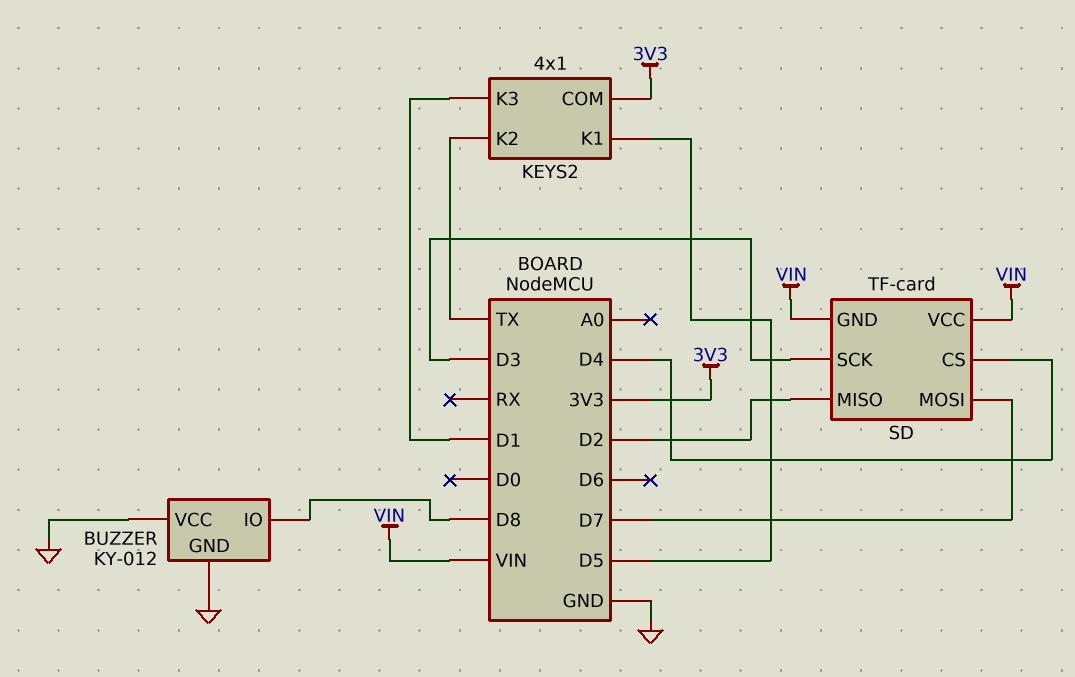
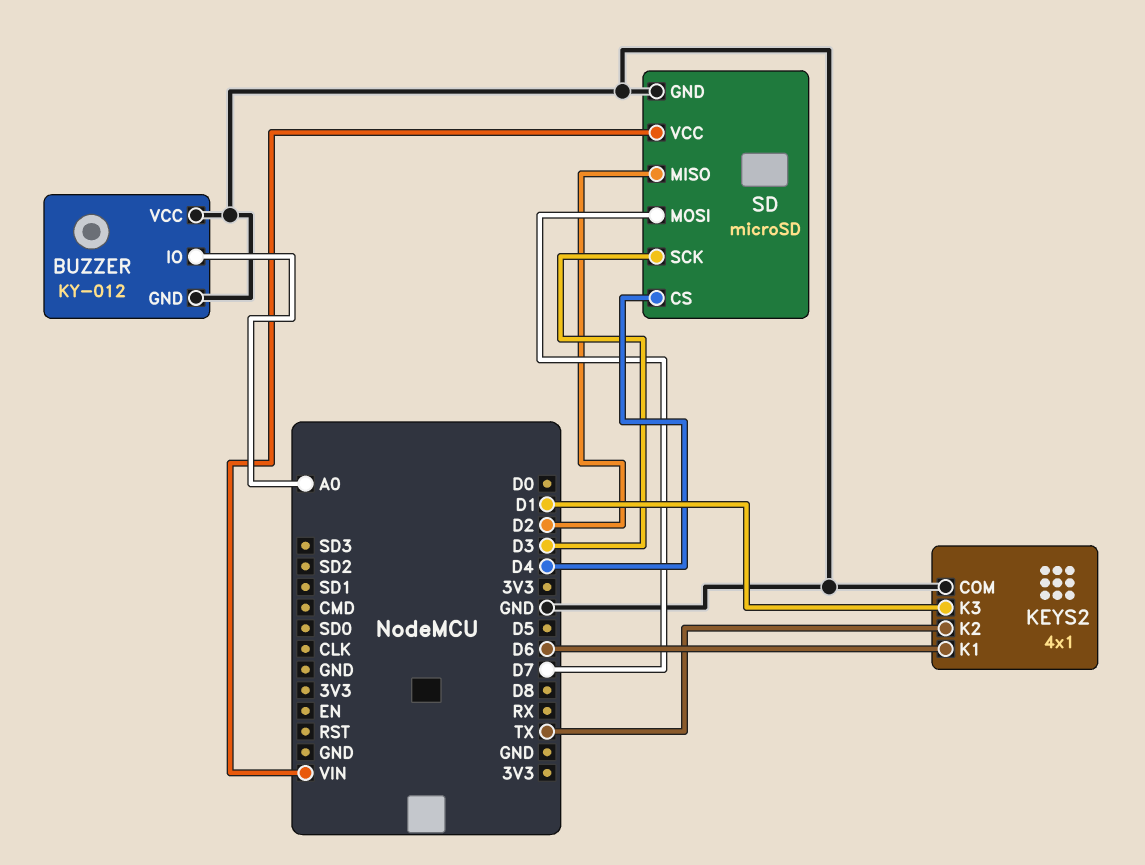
BUZZER pin IO: D8 -> A0
KEYS2 pin COM: 3V3 -> GND
KEYS2 pin K1: D5 -> D6
SD: TF-card -> microSD
SD pin GND: VIN -> GND

